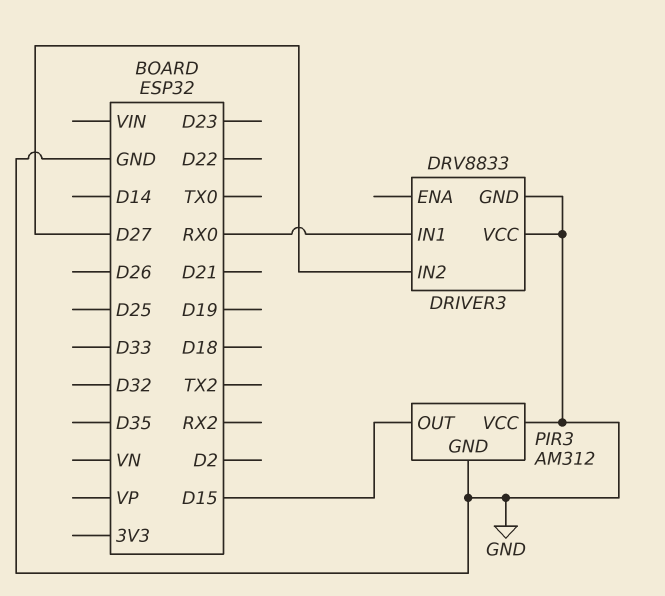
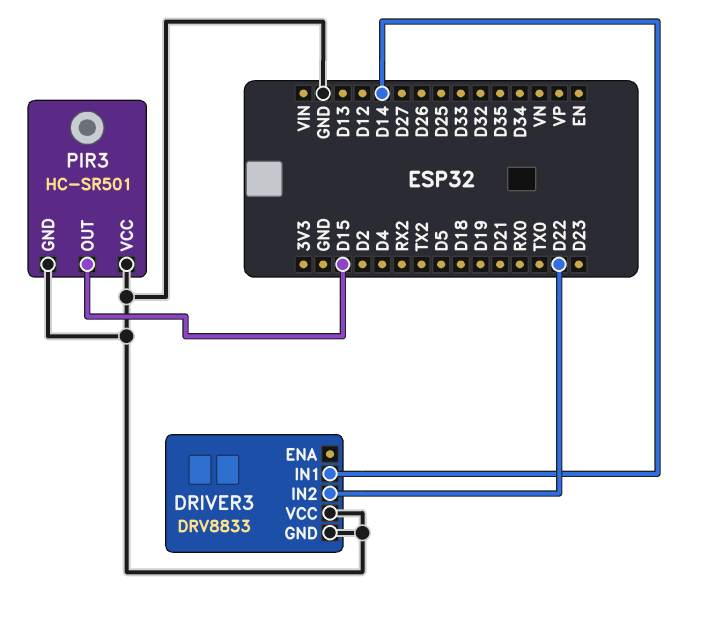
DRIVER3 pin IN1: RX0 -> D14
DRIVER3 pin IN2: D27 -> D22
PIR3: AM312 -> HC-SR501

